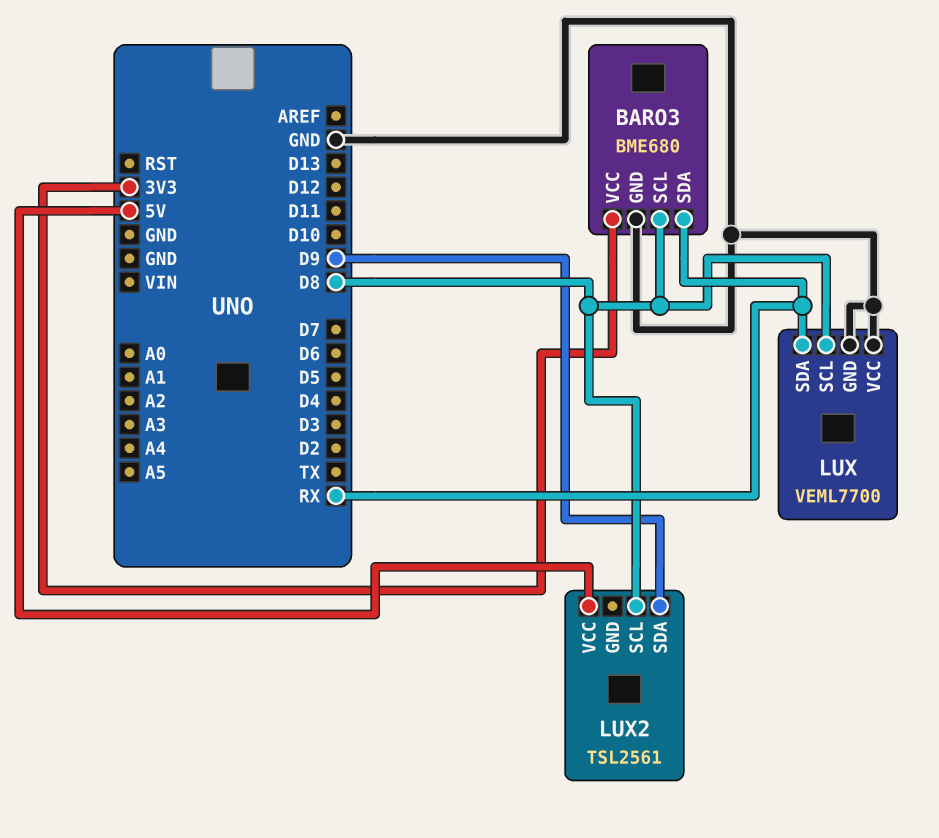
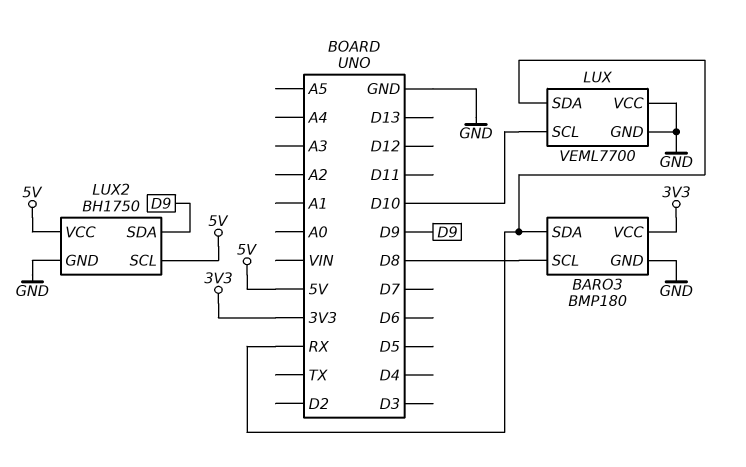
BARO3: BME680 -> BMP180
LUX pin SCL: D8 -> D10
LUX2: TSL2561 -> BH1750
LUX2 pin GND: none -> GND
LUX2 pin SCL: D8 -> 5V

